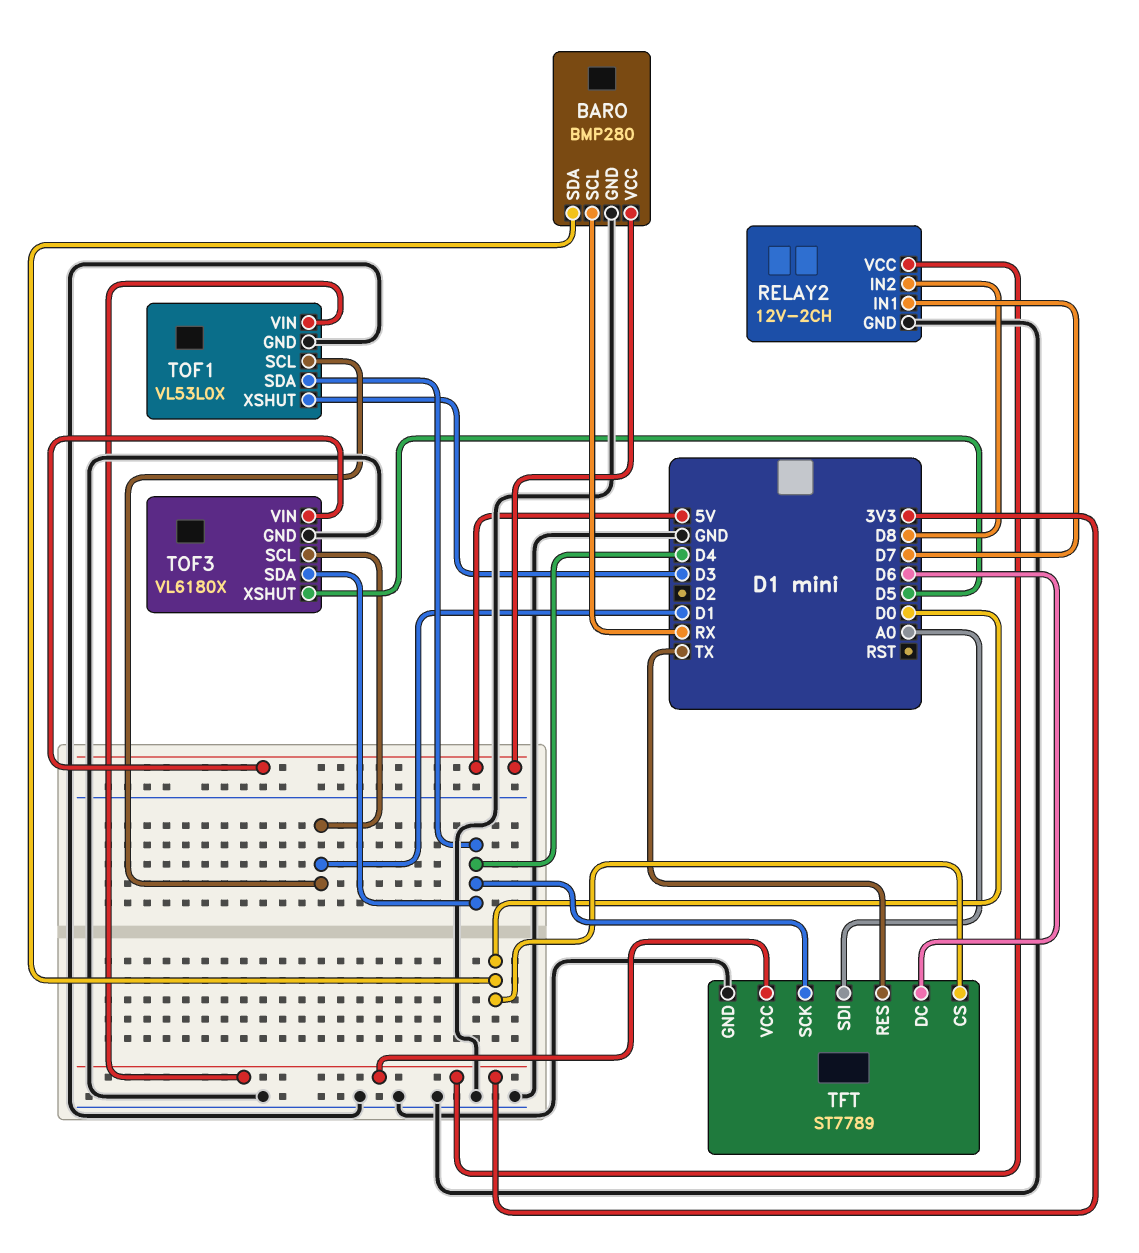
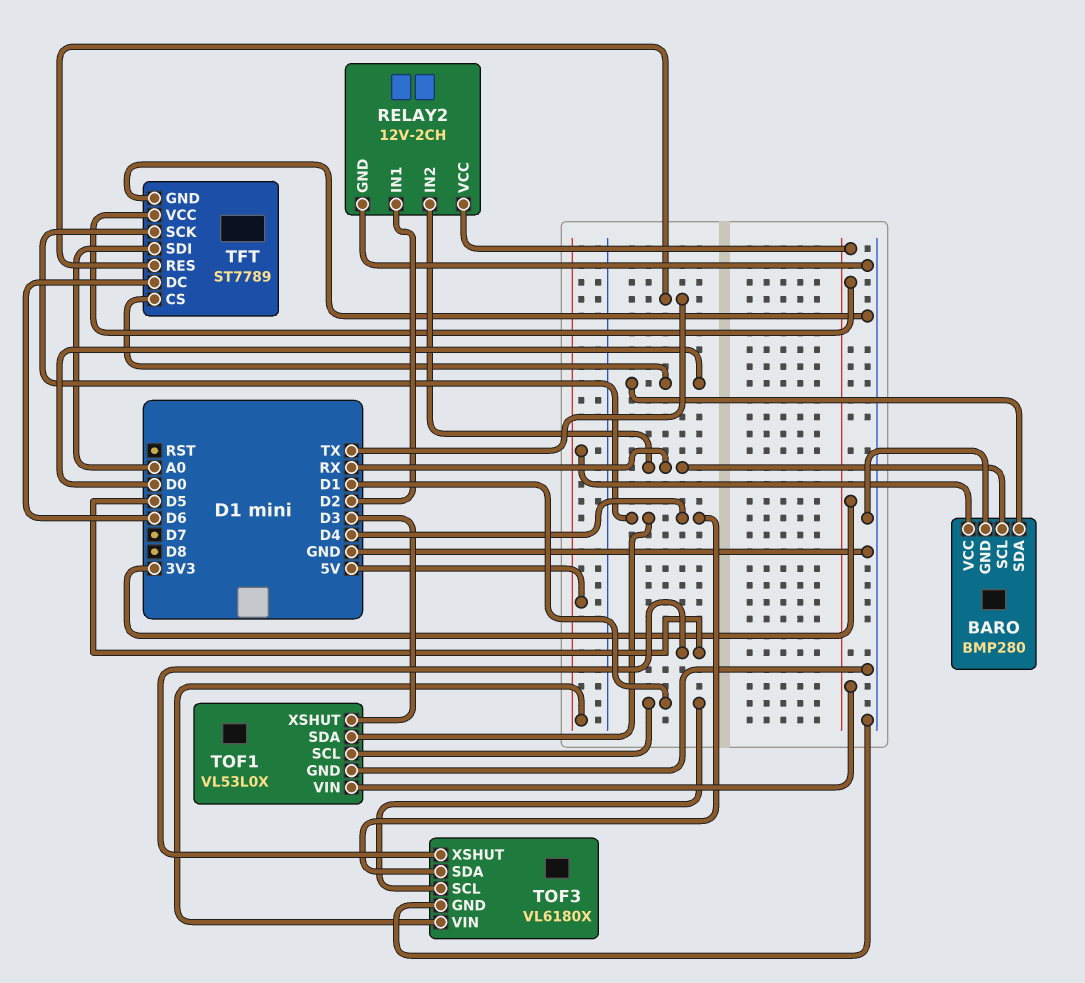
RELAY2 pin IN1: D7 -> D2
RELAY2 pin IN2: D8 -> RX

